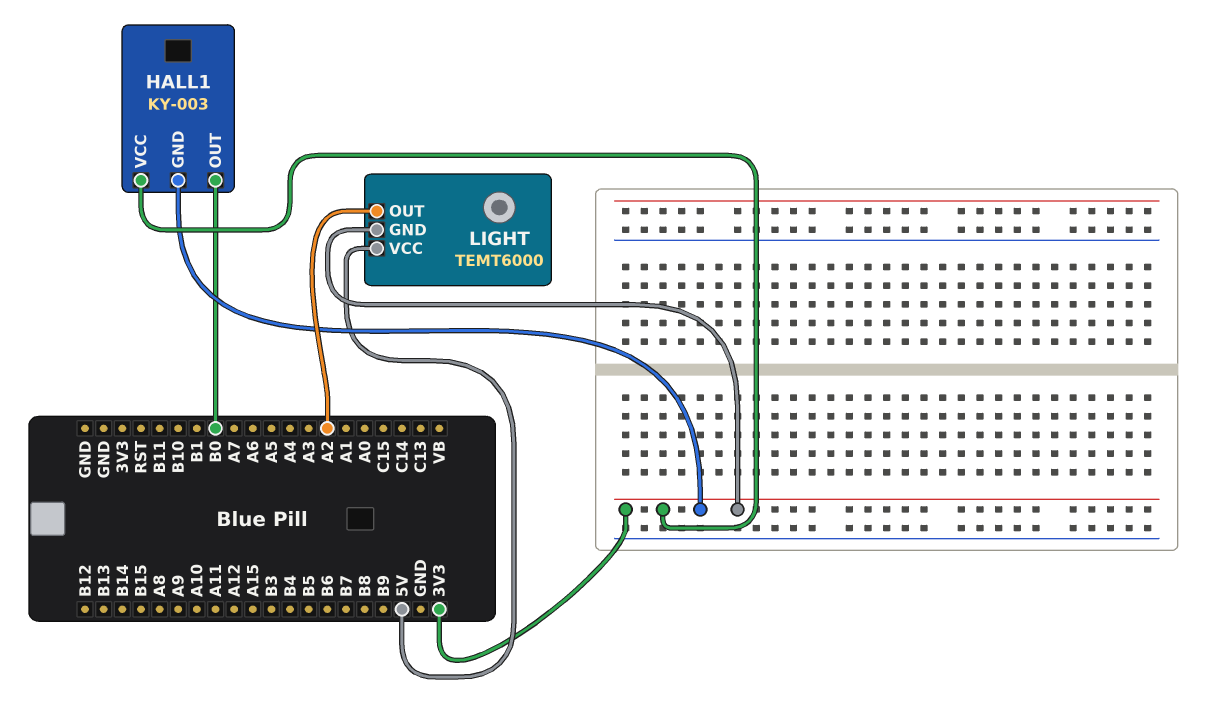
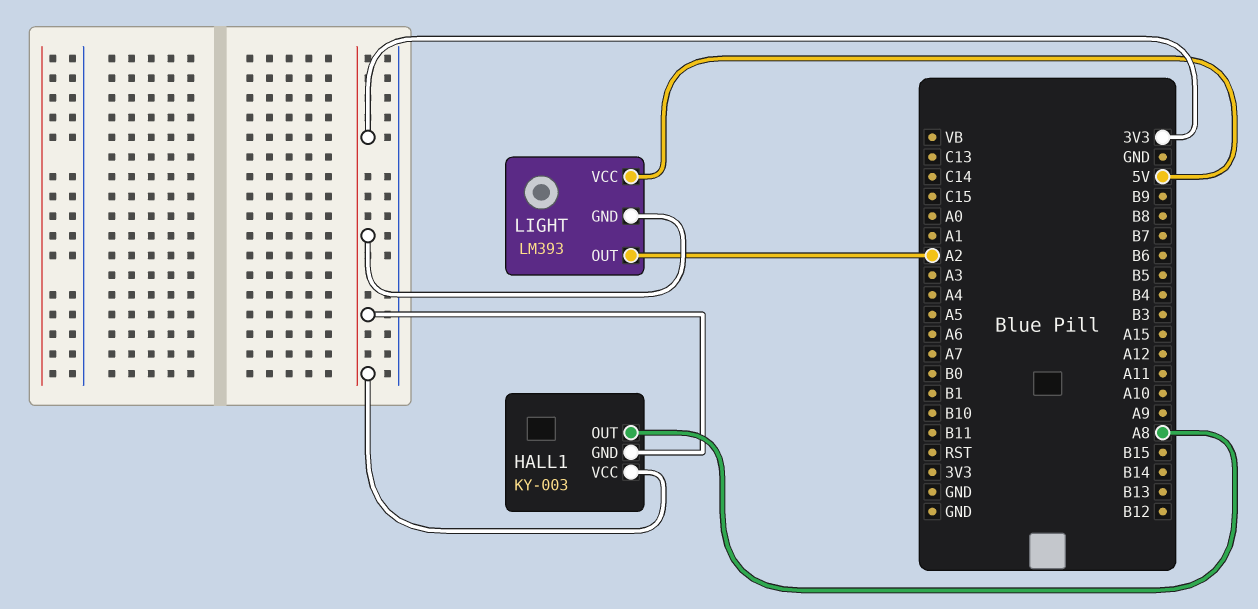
HALL1 pin OUT: B0 -> A8
LIGHT: TEMT6000 -> LM393

